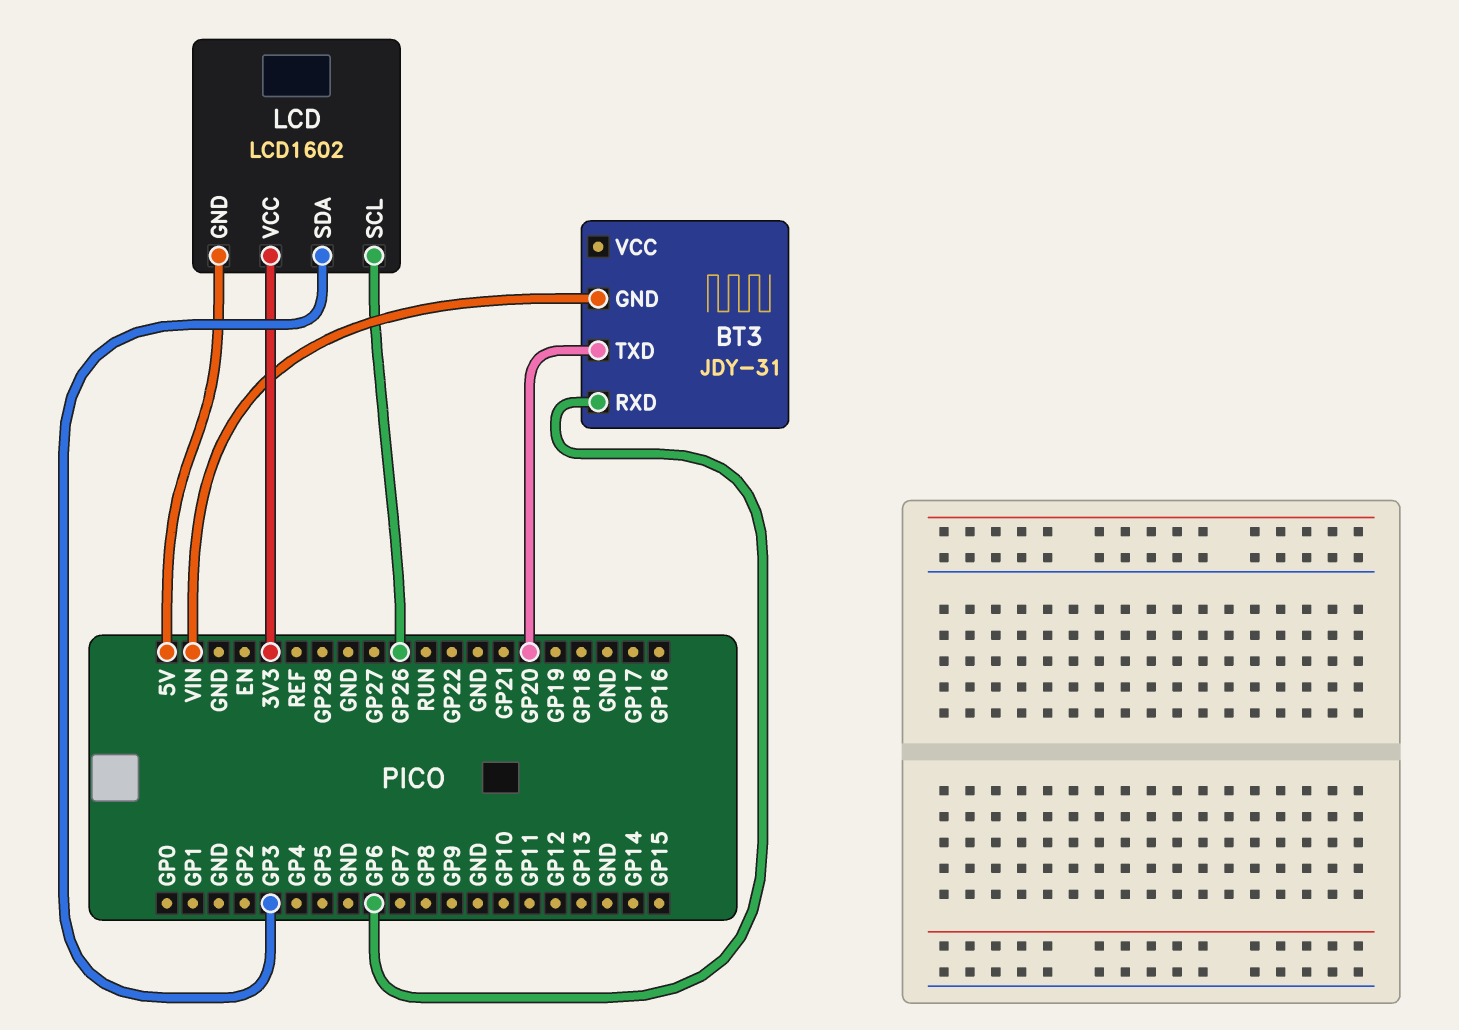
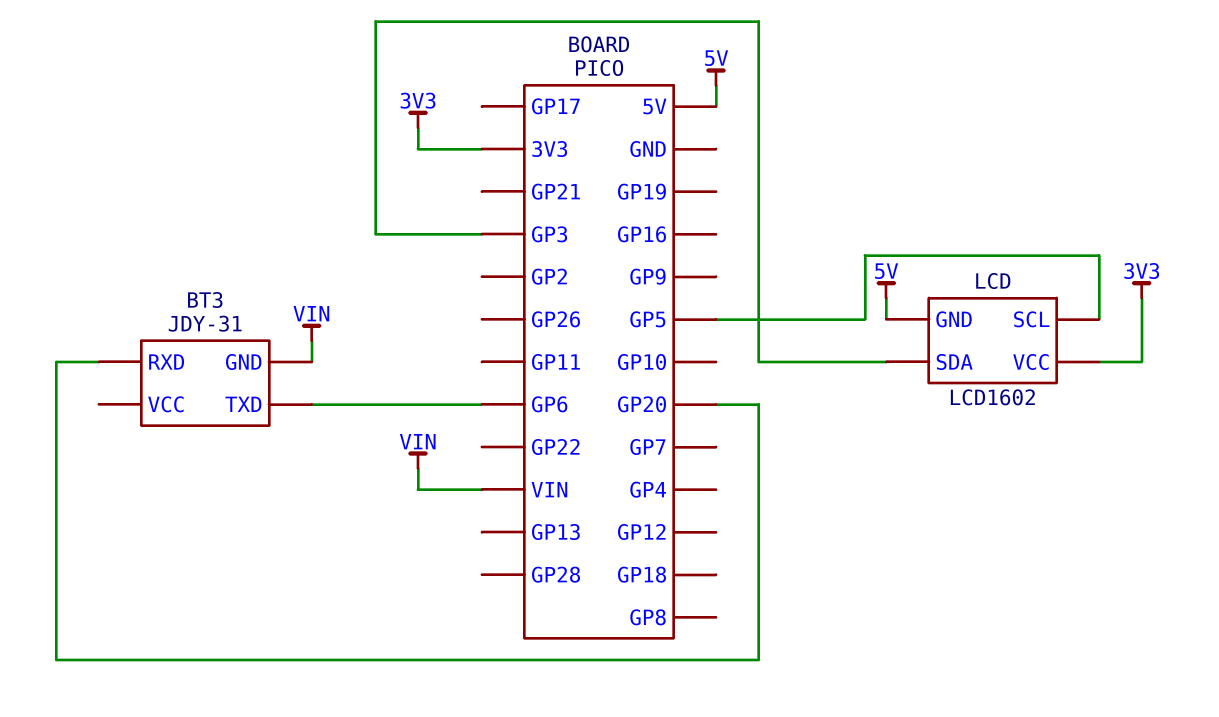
BT3 pin RXD: GP6 -> GP20
BT3 pin TXD: GP20 -> GP6
LCD pin SCL: GP26 -> GP5

